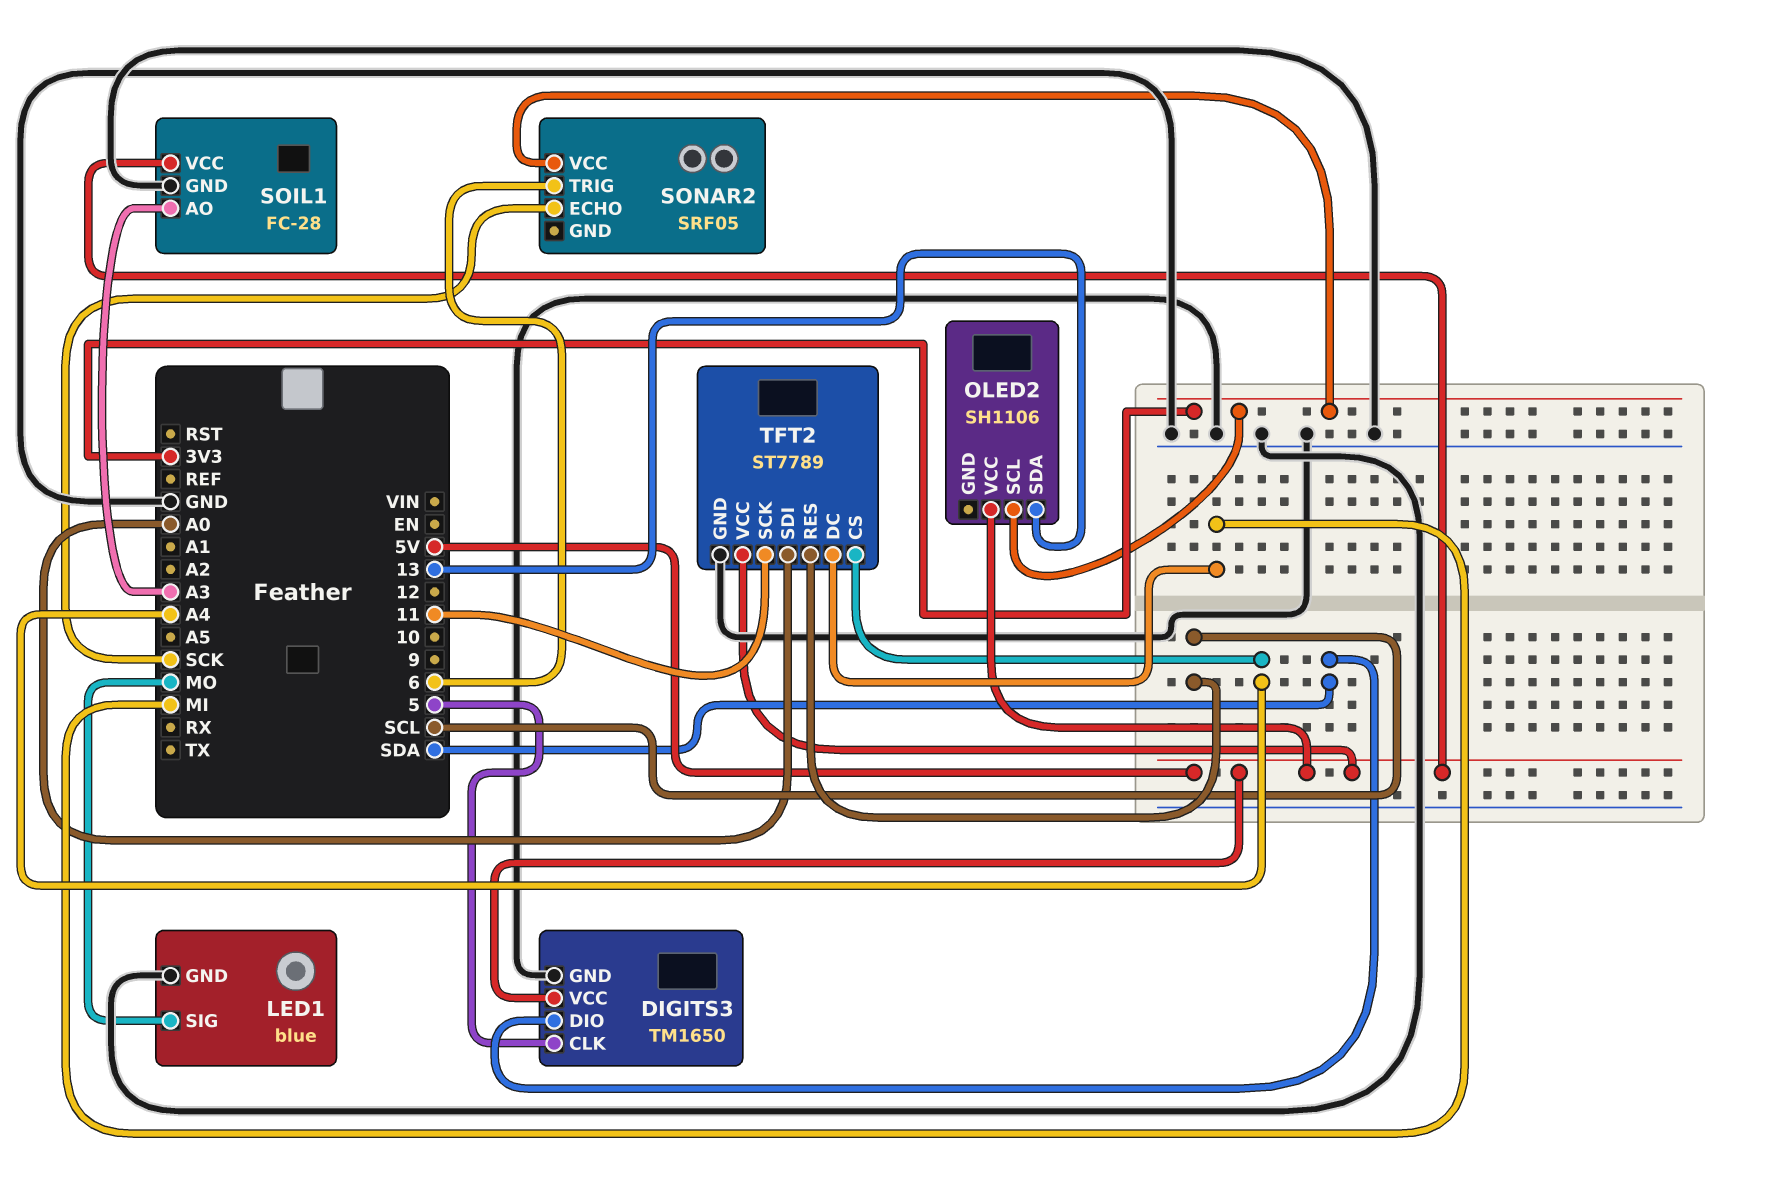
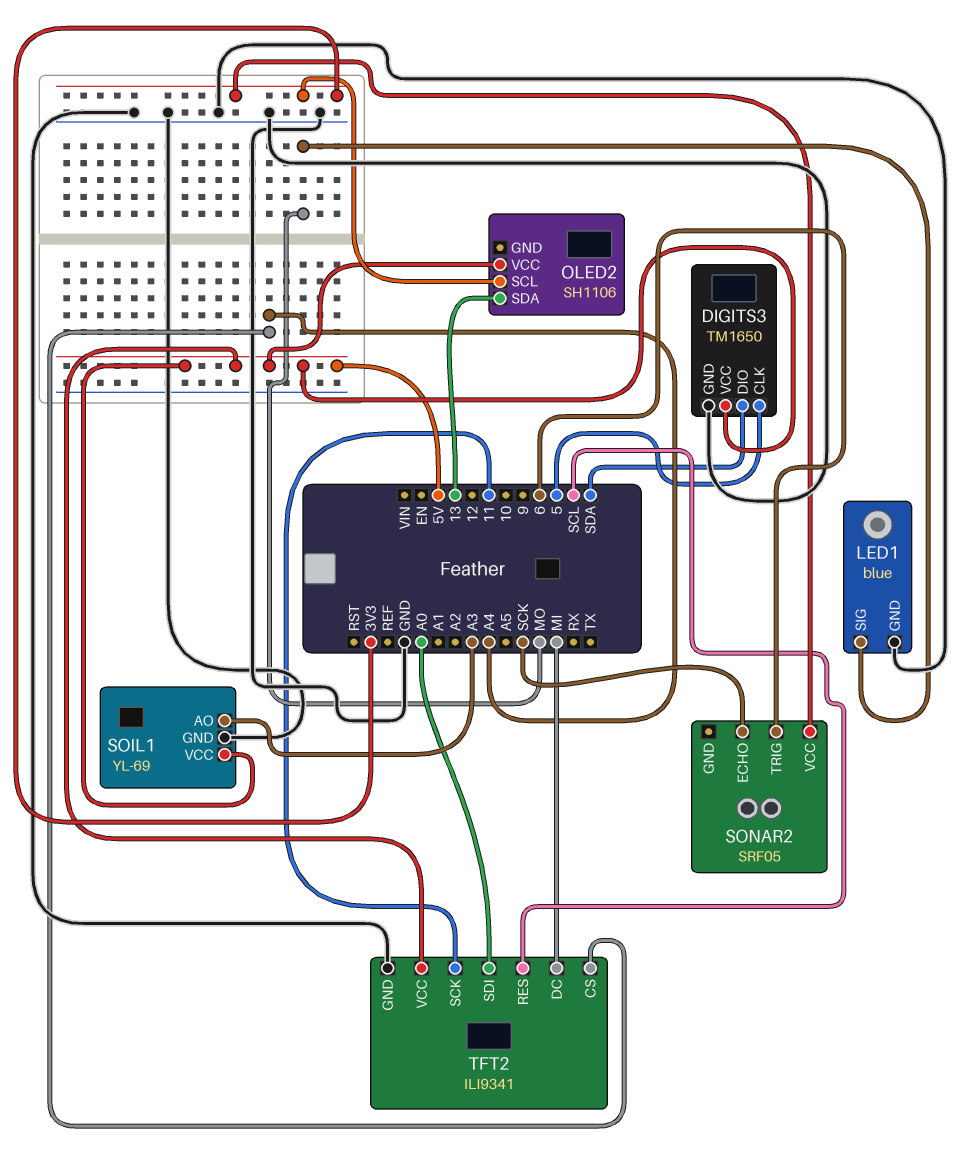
SOIL1: FC-28 -> YL-69
TFT2: ST7789 -> ILI9341

